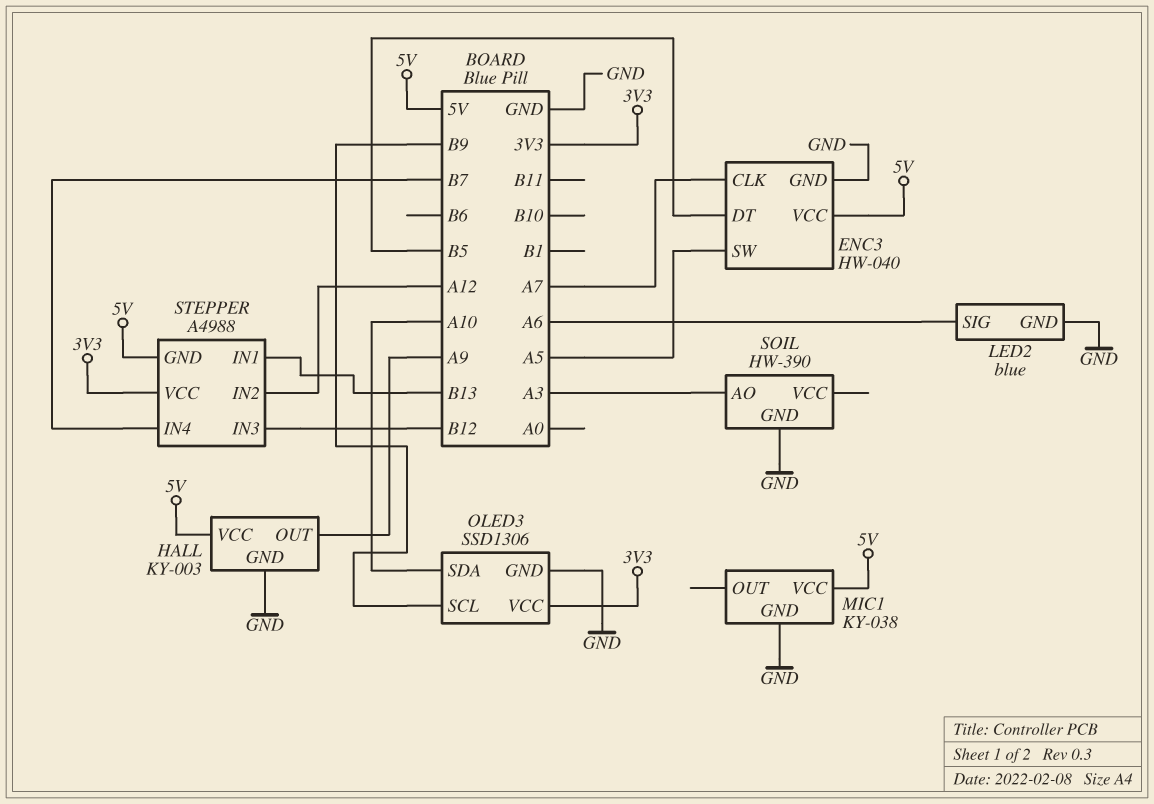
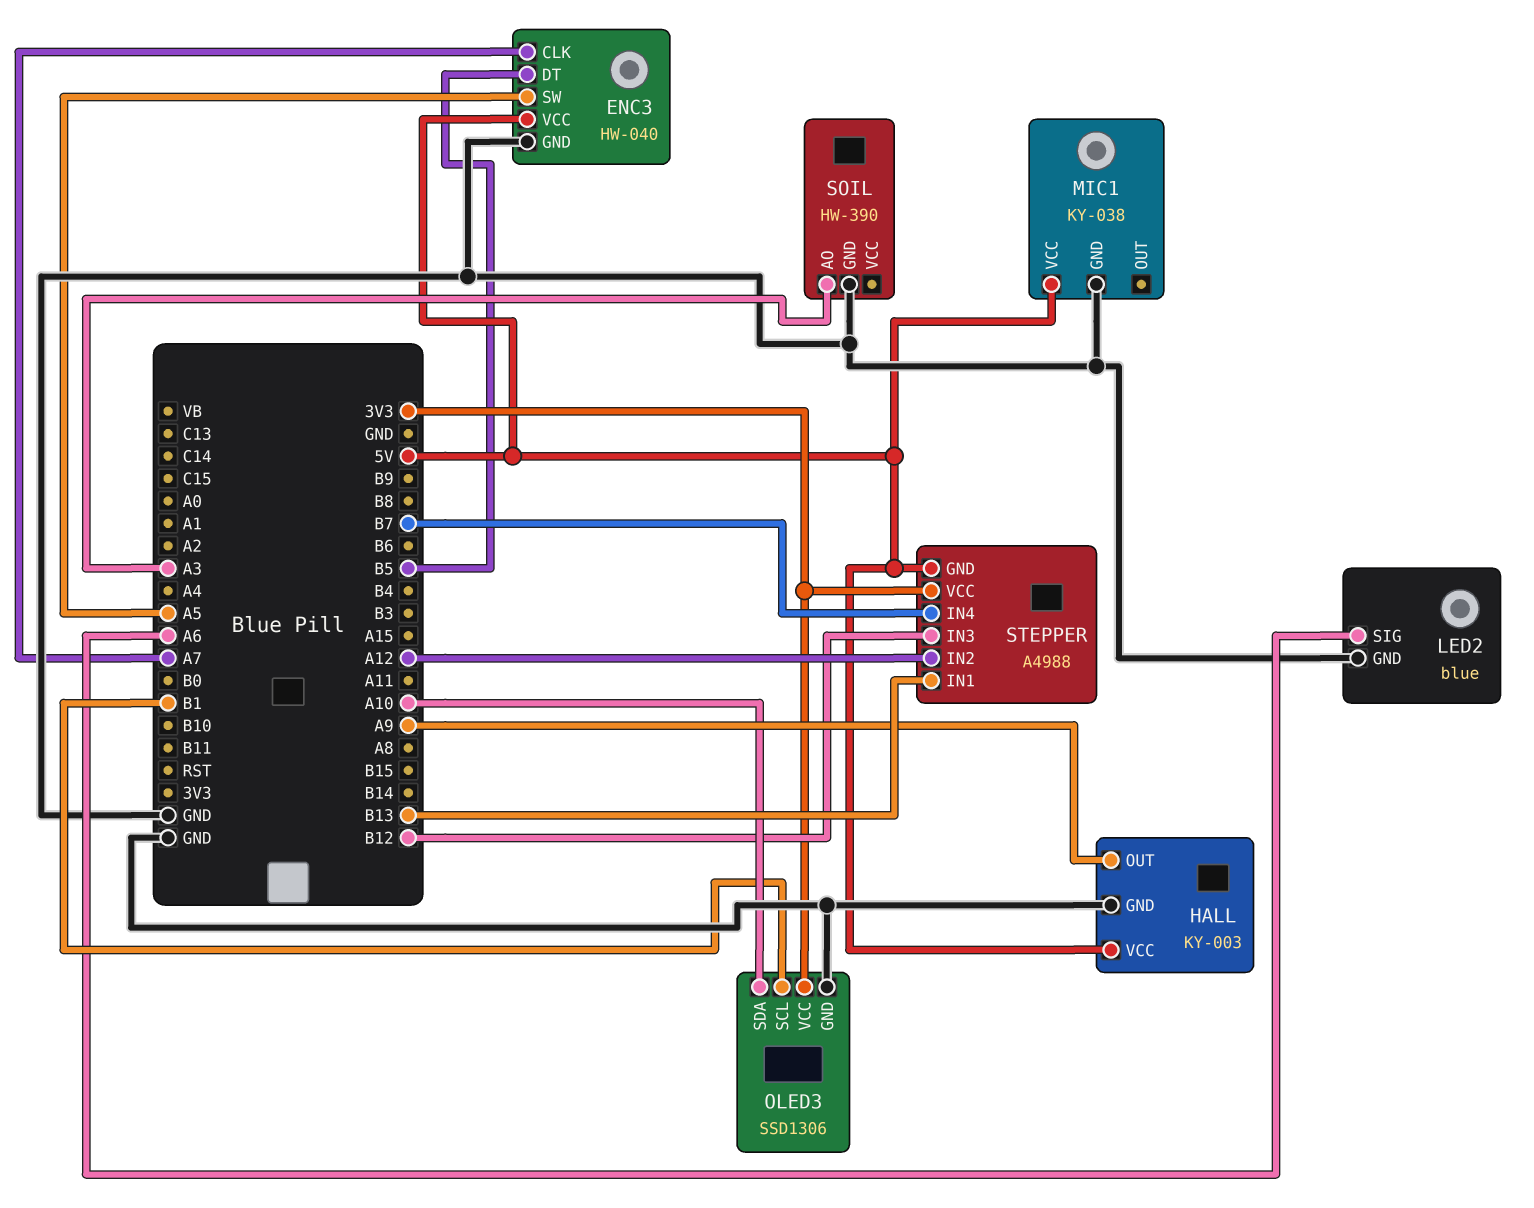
OLED3 pin SCL: B9 -> B1

